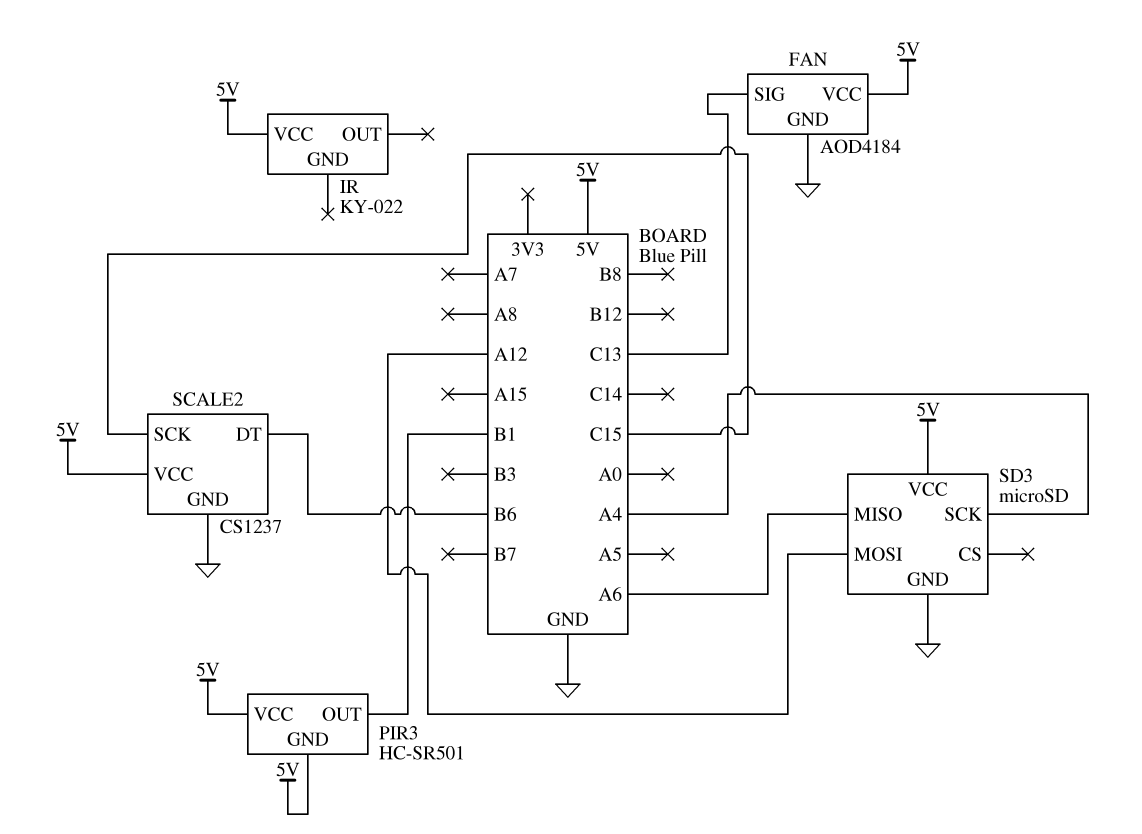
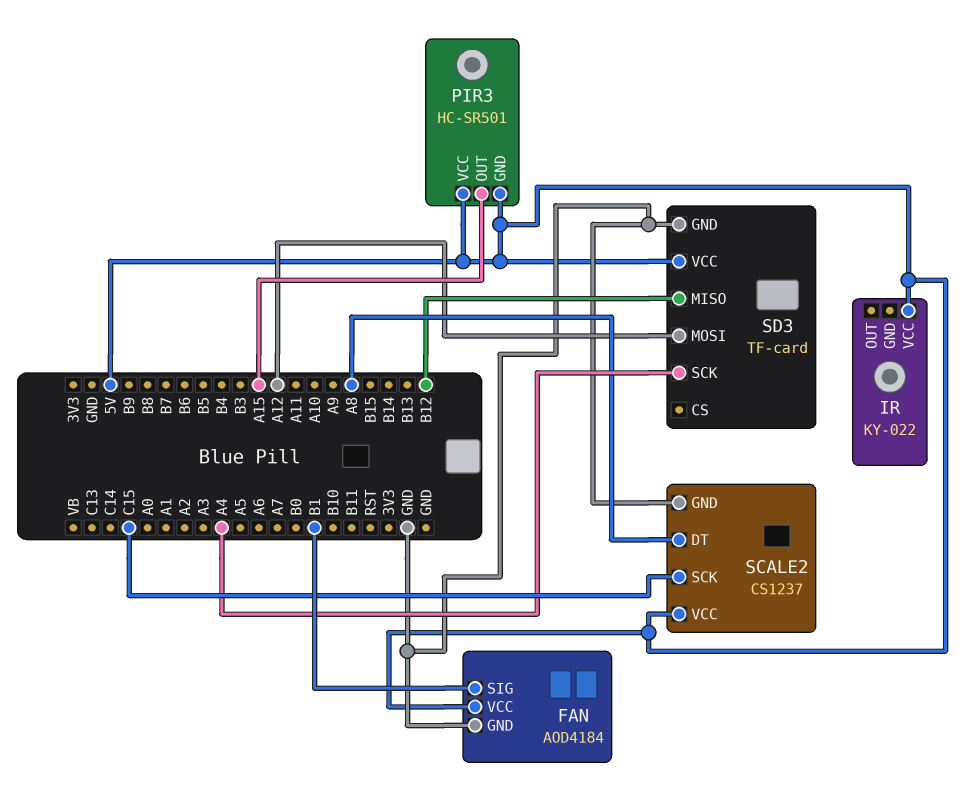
FAN pin SIG: C13 -> B1
PIR3 pin OUT: B1 -> A15
SCALE2 pin DT: B6 -> A8
SD3: microSD -> TF-card
SD3 pin MISO: A6 -> B12

